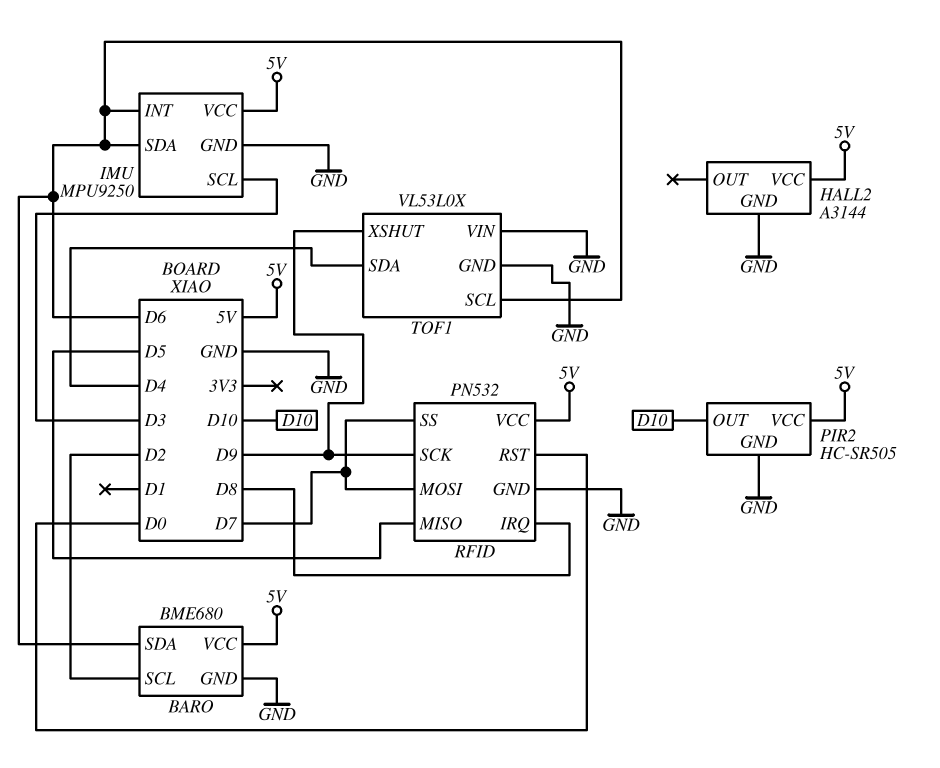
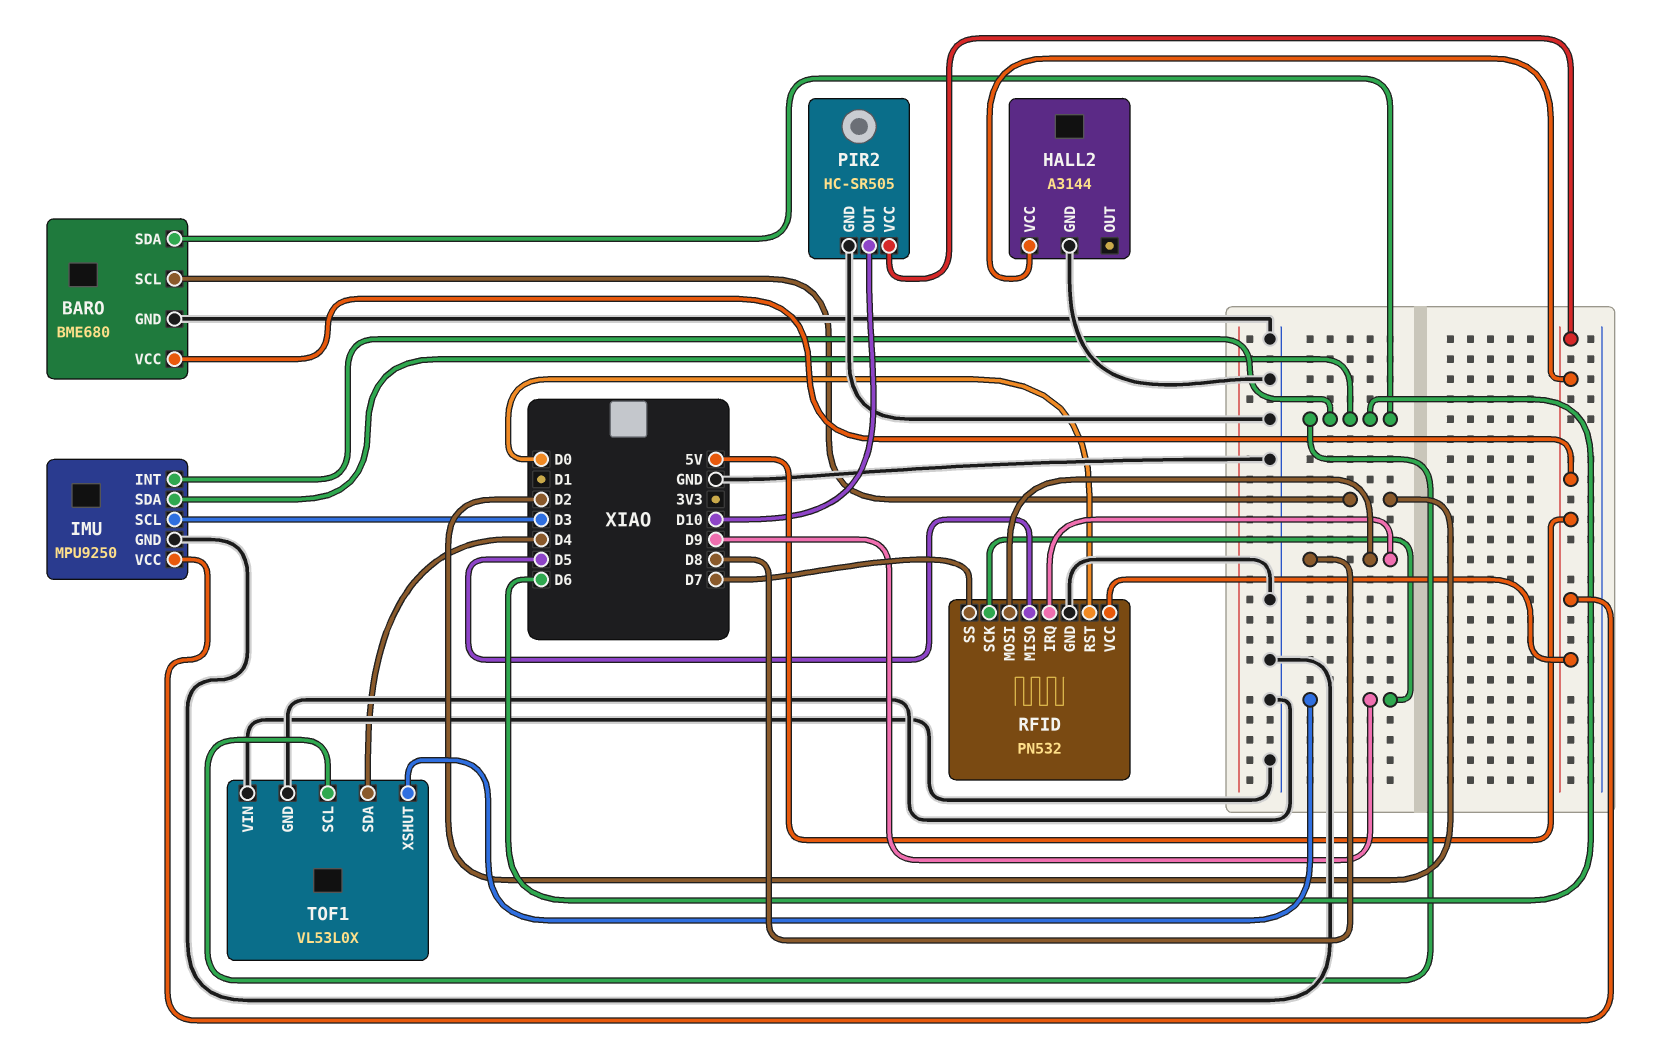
RFID pin MOSI: D7 -> D8

